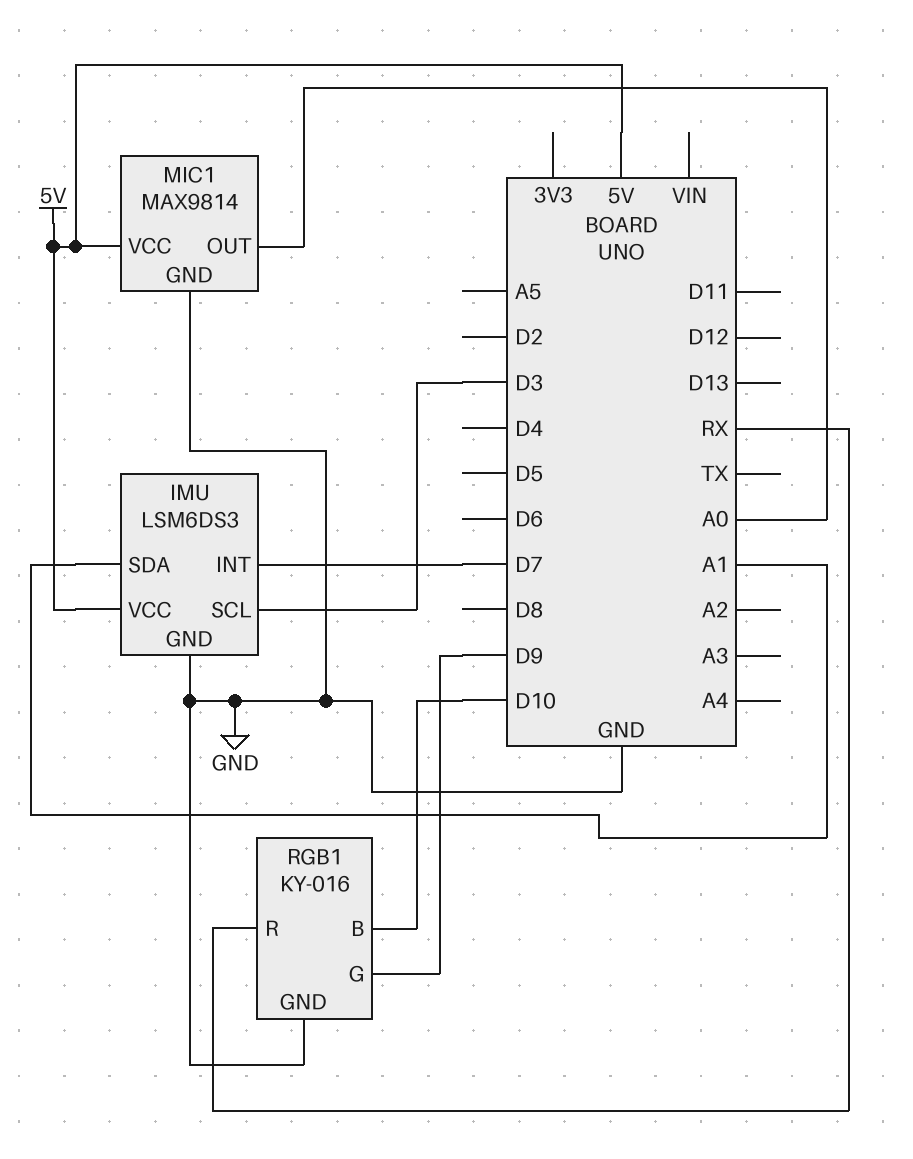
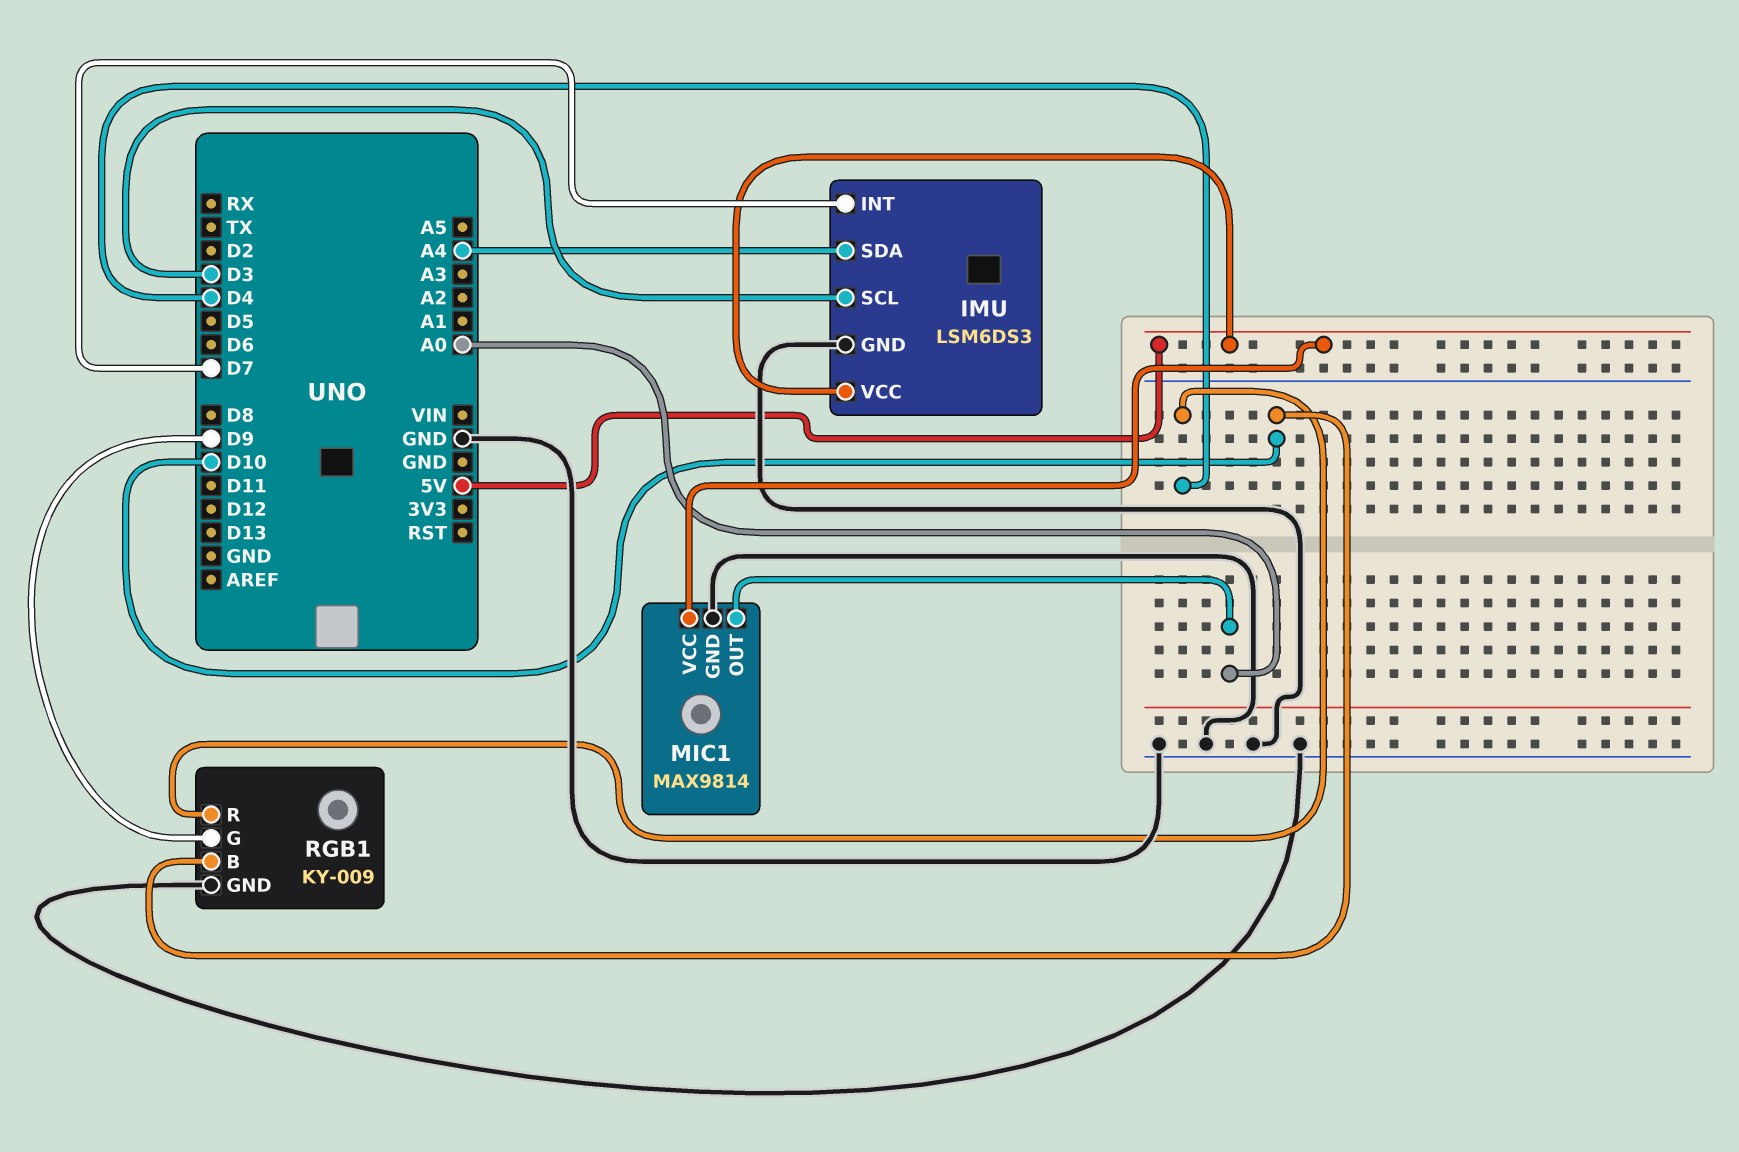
IMU pin SDA: A1 -> A4
RGB1: KY-016 -> KY-009
RGB1 pin R: RX -> D4

